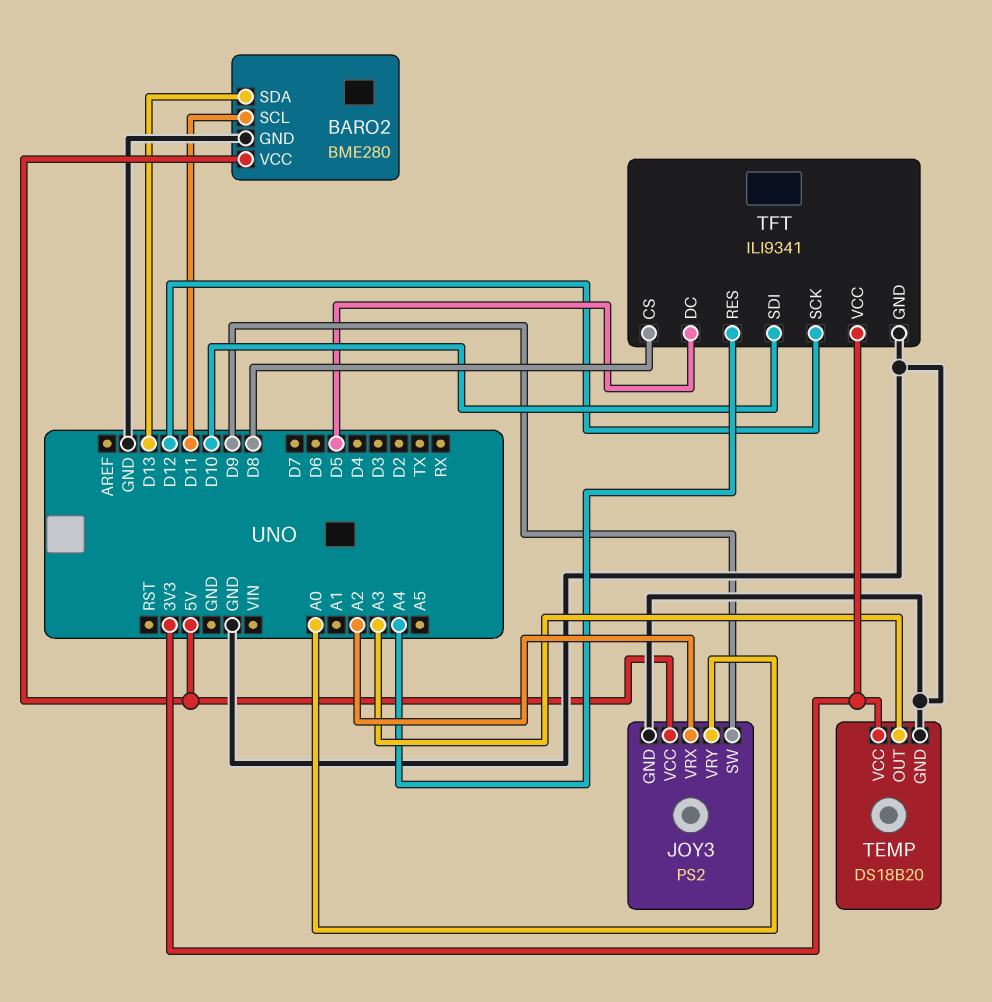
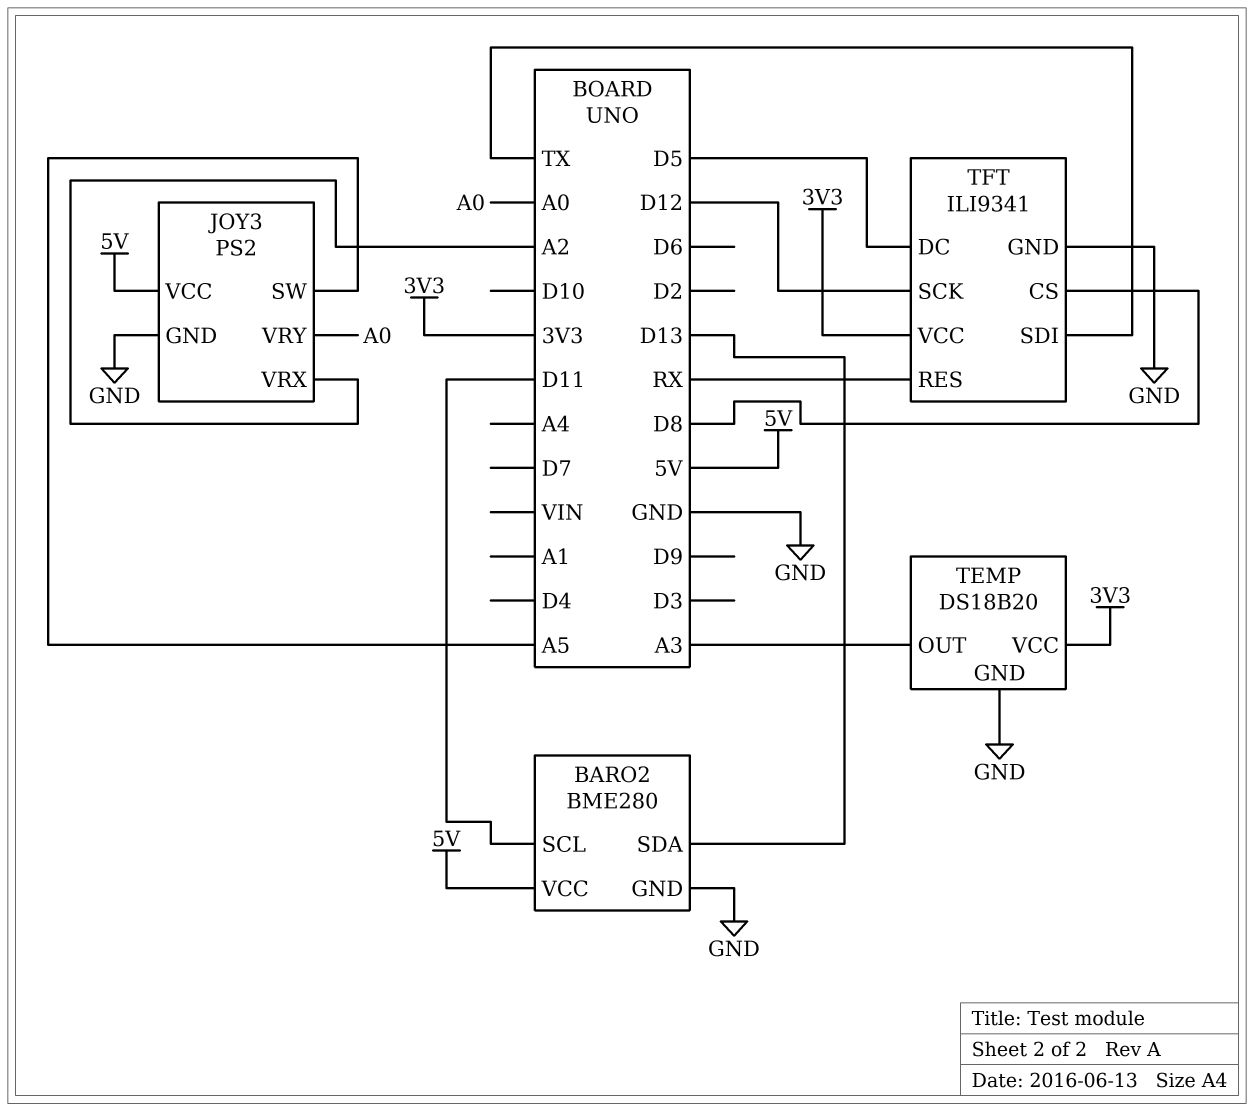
JOY3 pin SW: D9 -> A5
TFT pin RES: A4 -> RX
TFT pin SDI: D10 -> TX

